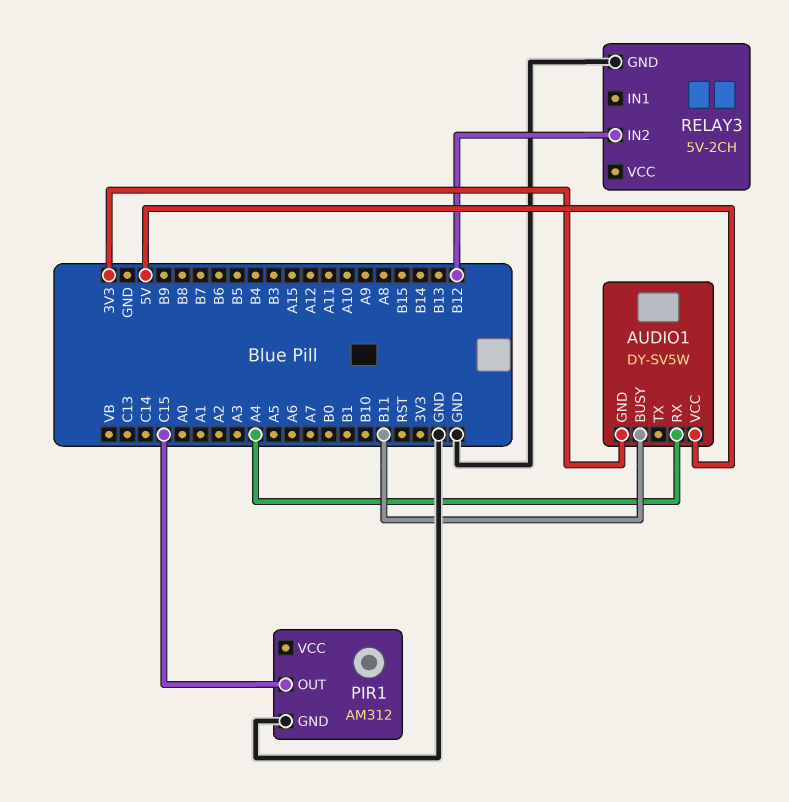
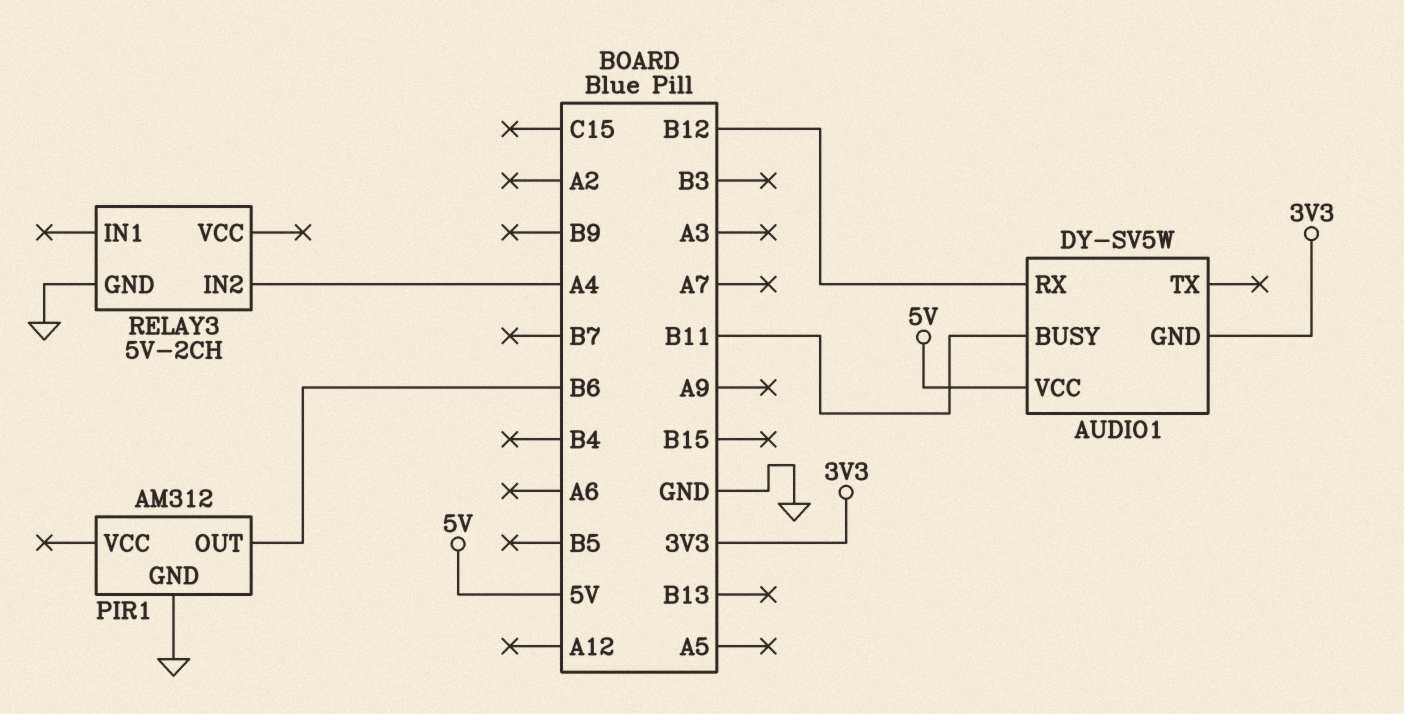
AUDIO1 pin RX: A4 -> B12
PIR1 pin OUT: C15 -> B6
RELAY3 pin IN2: B12 -> A4

